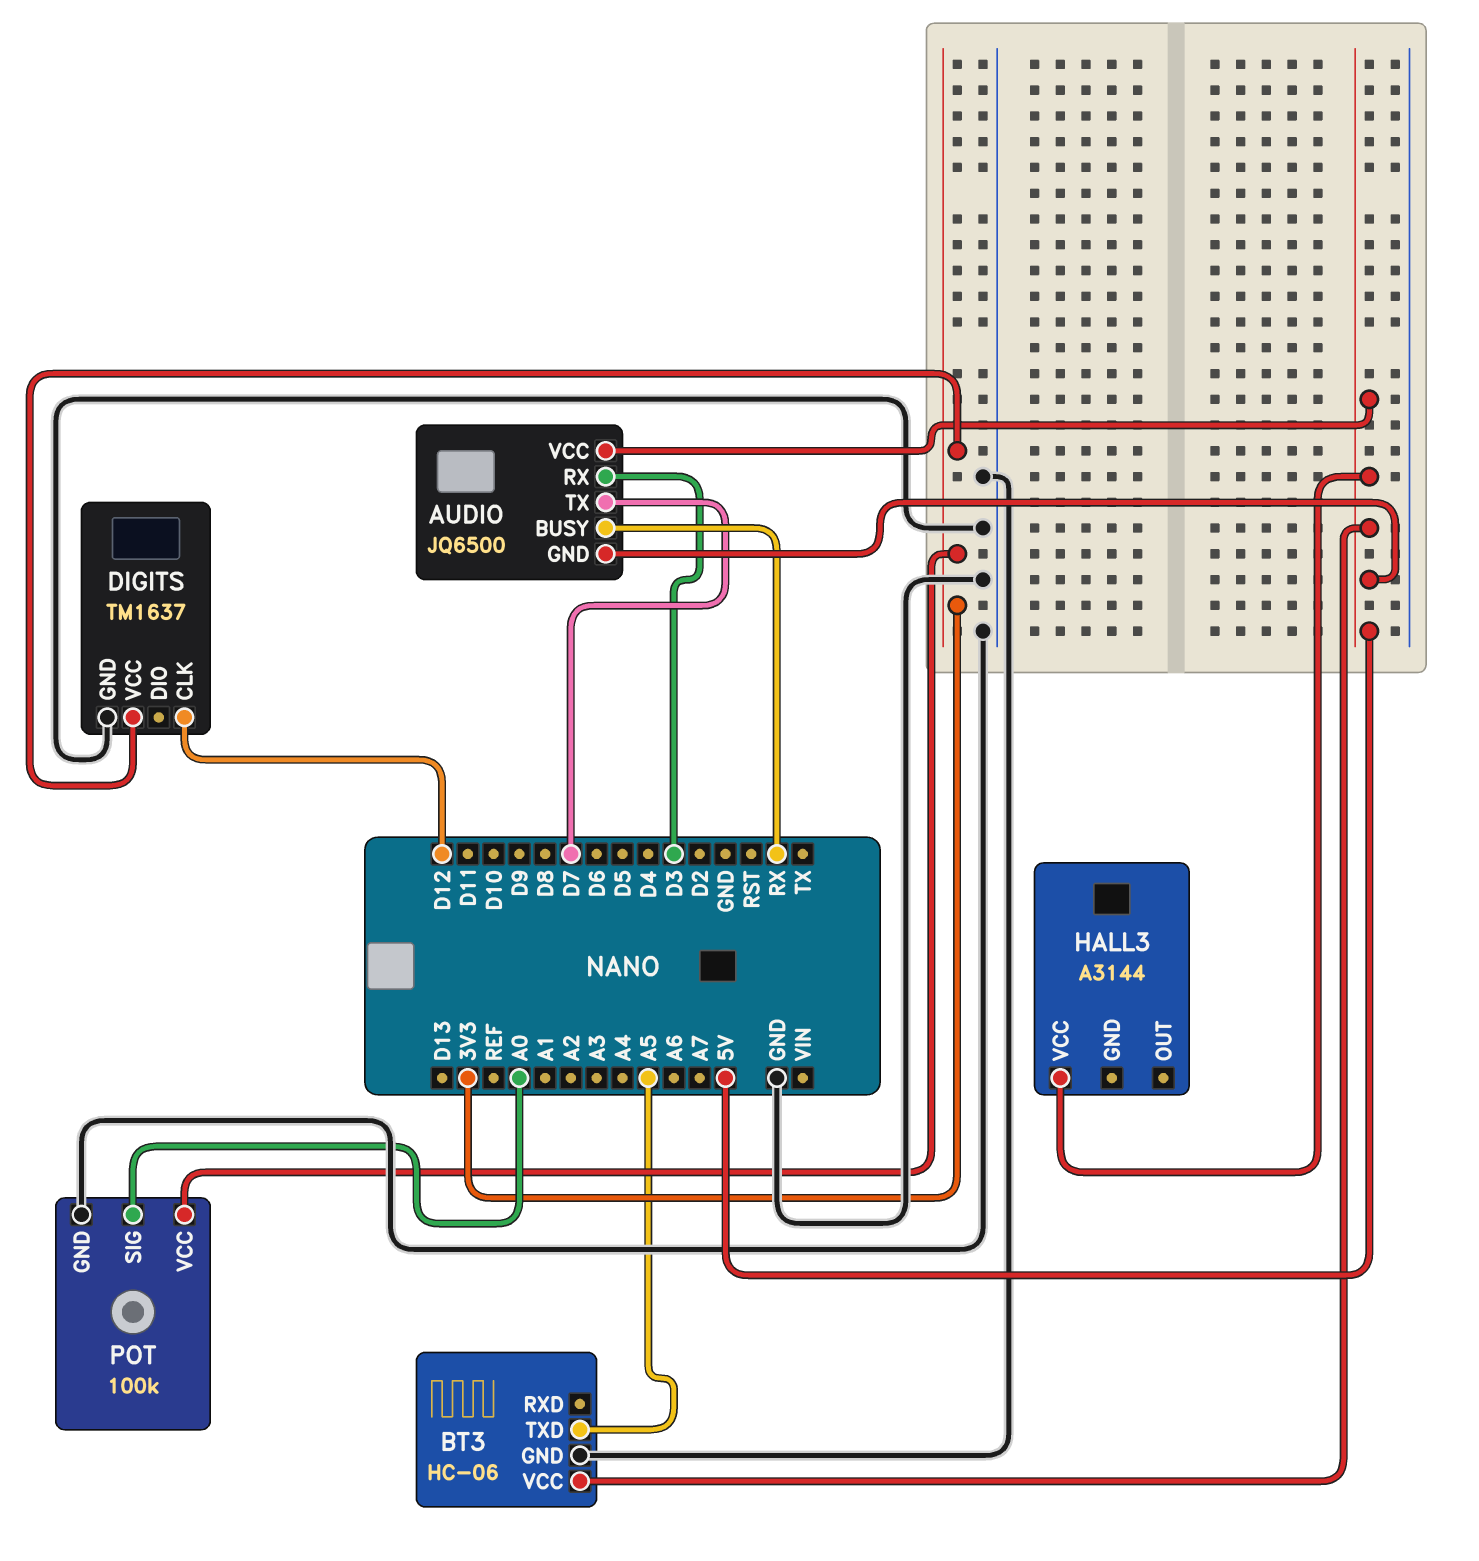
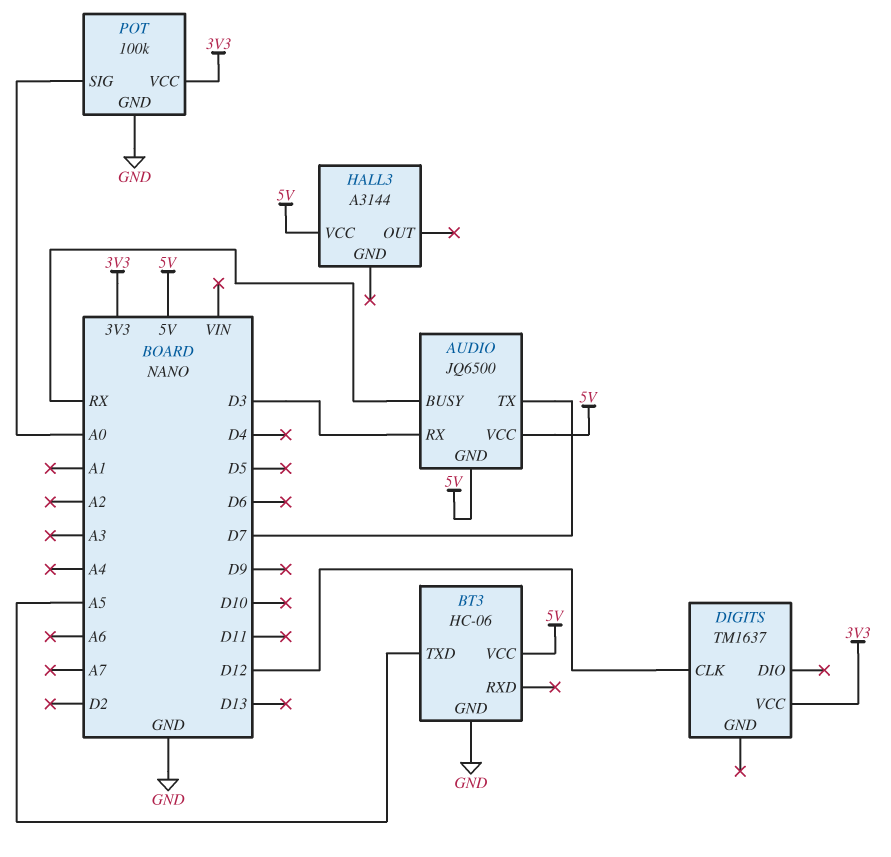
DIGITS pin GND: GND -> none

